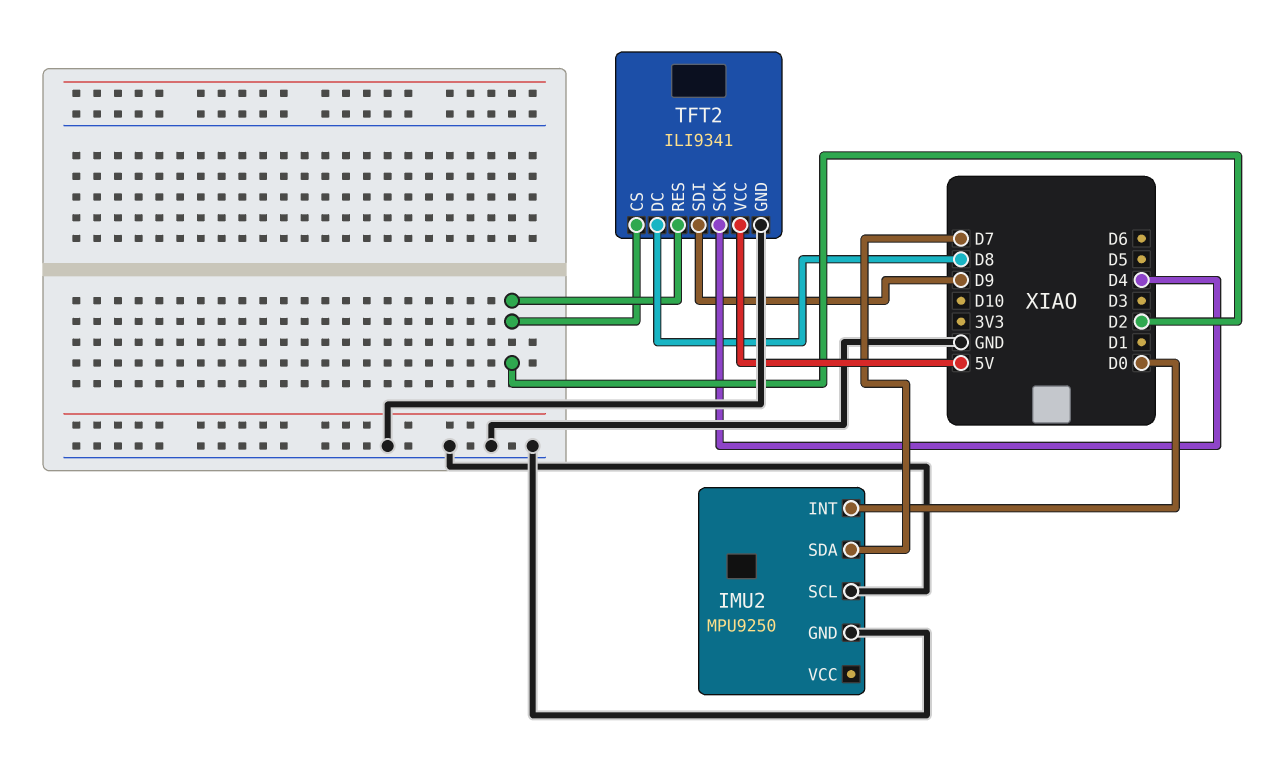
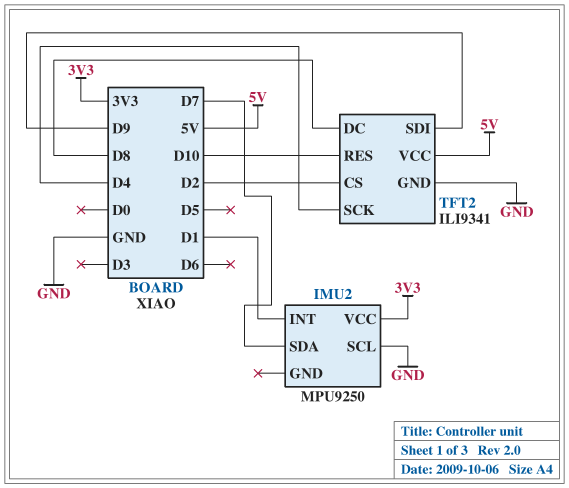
IMU2 pin GND: GND -> none
IMU2 pin INT: D0 -> D1
IMU2 pin VCC: none -> 3V3
TFT2 pin RES: D2 -> D10

